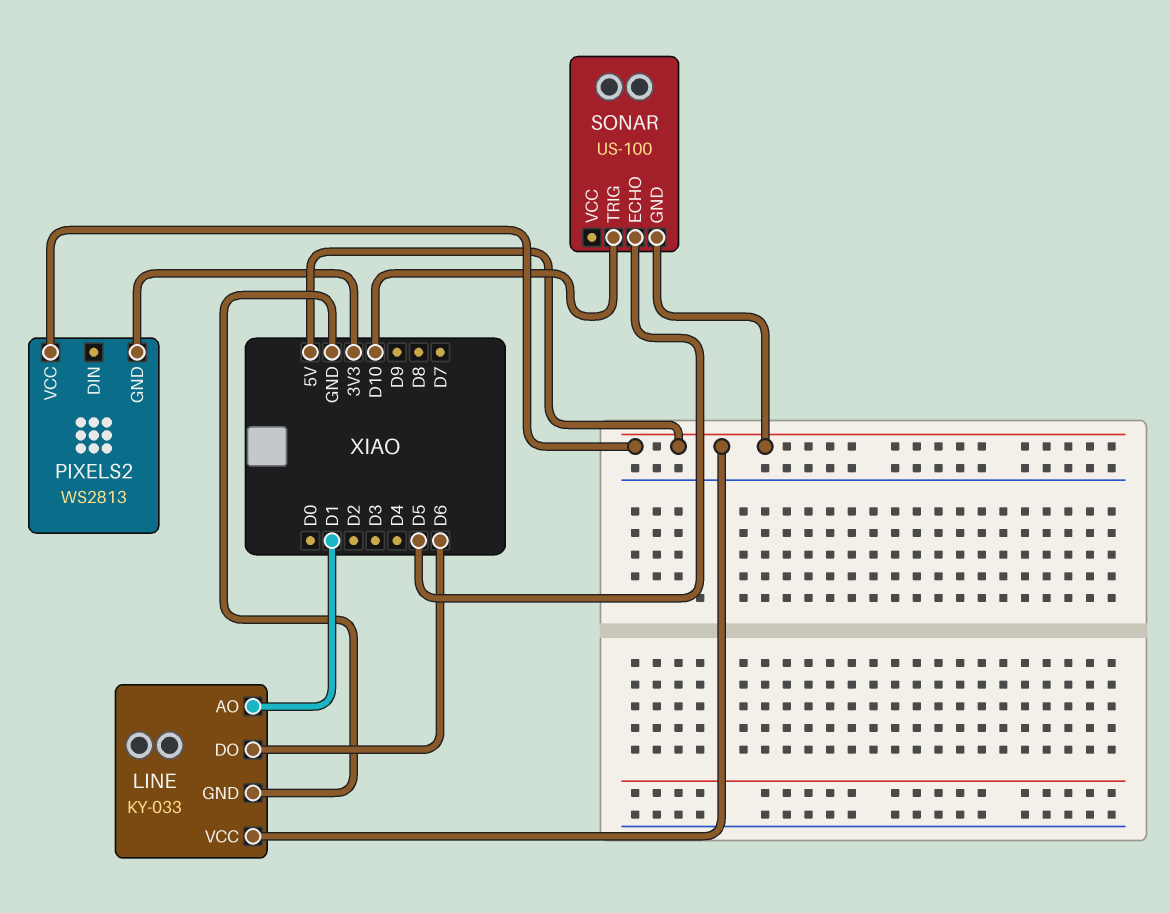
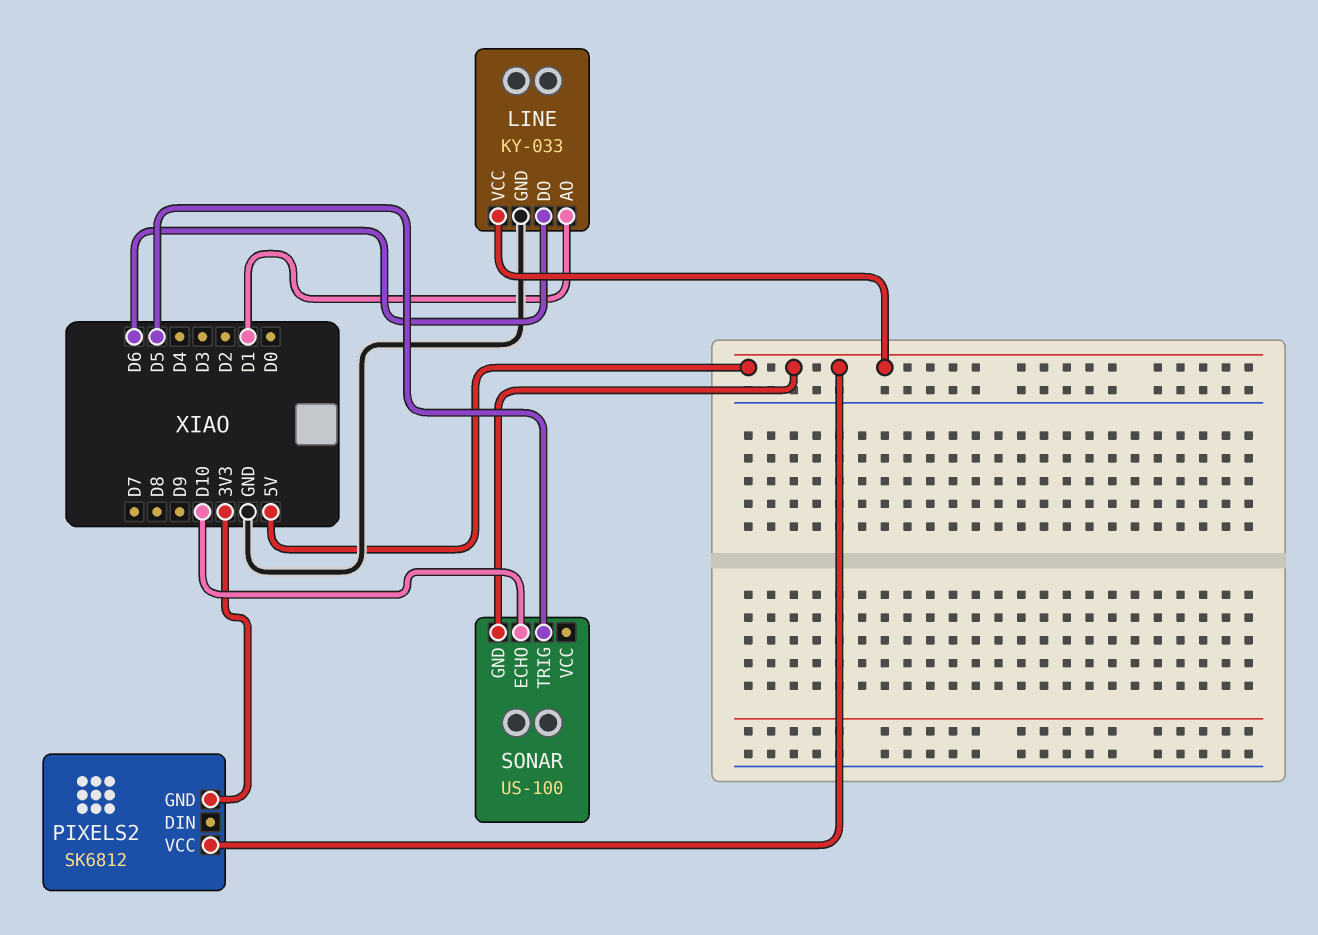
PIXELS2: WS2813 -> SK6812
SONAR pin ECHO: D5 -> D10
SONAR pin TRIG: D10 -> D5

